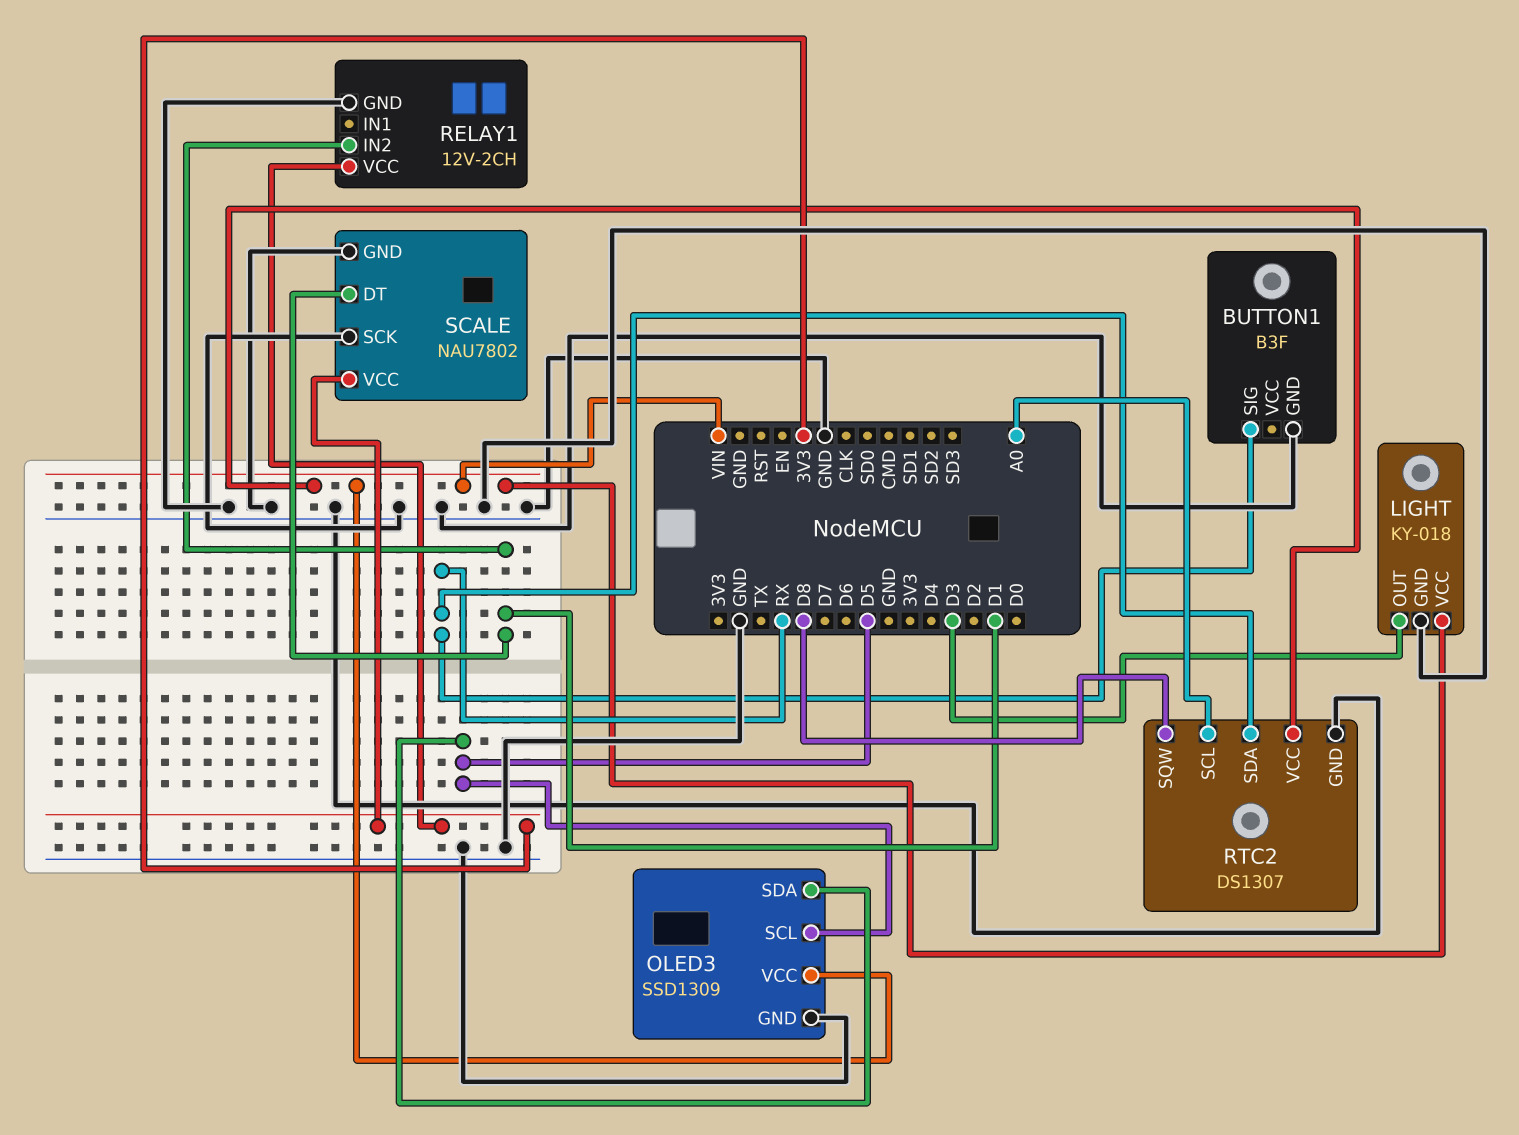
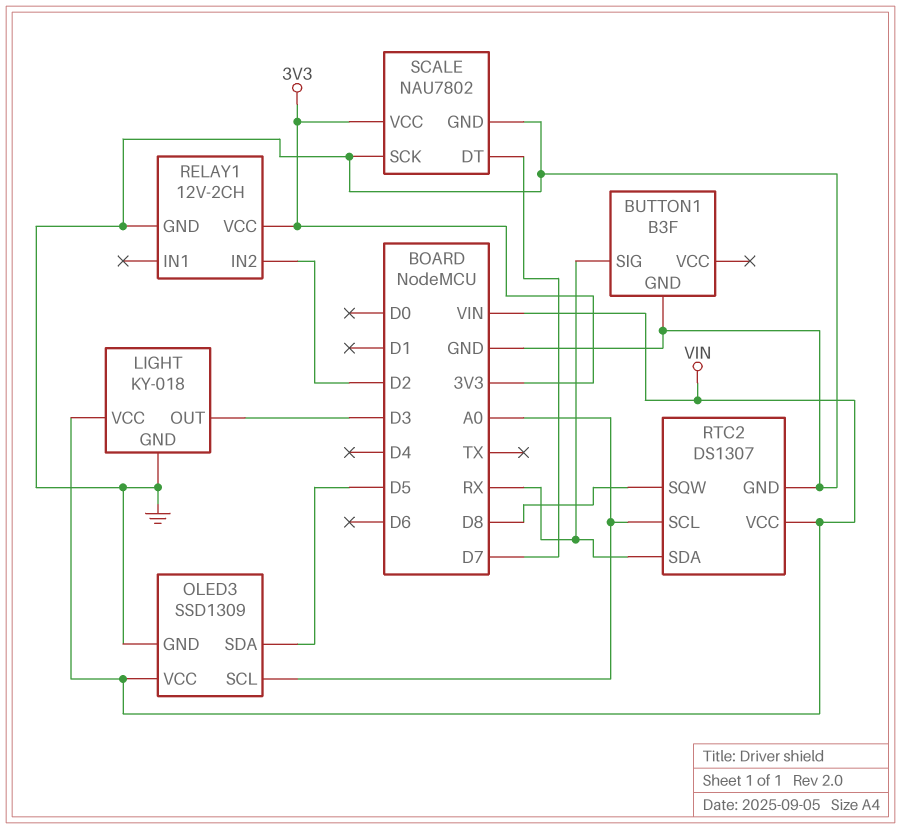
OLED3 pin SCL: D5 -> A0
RELAY1 pin IN2: D1 -> D2
SCALE pin DT: D1 -> D7

